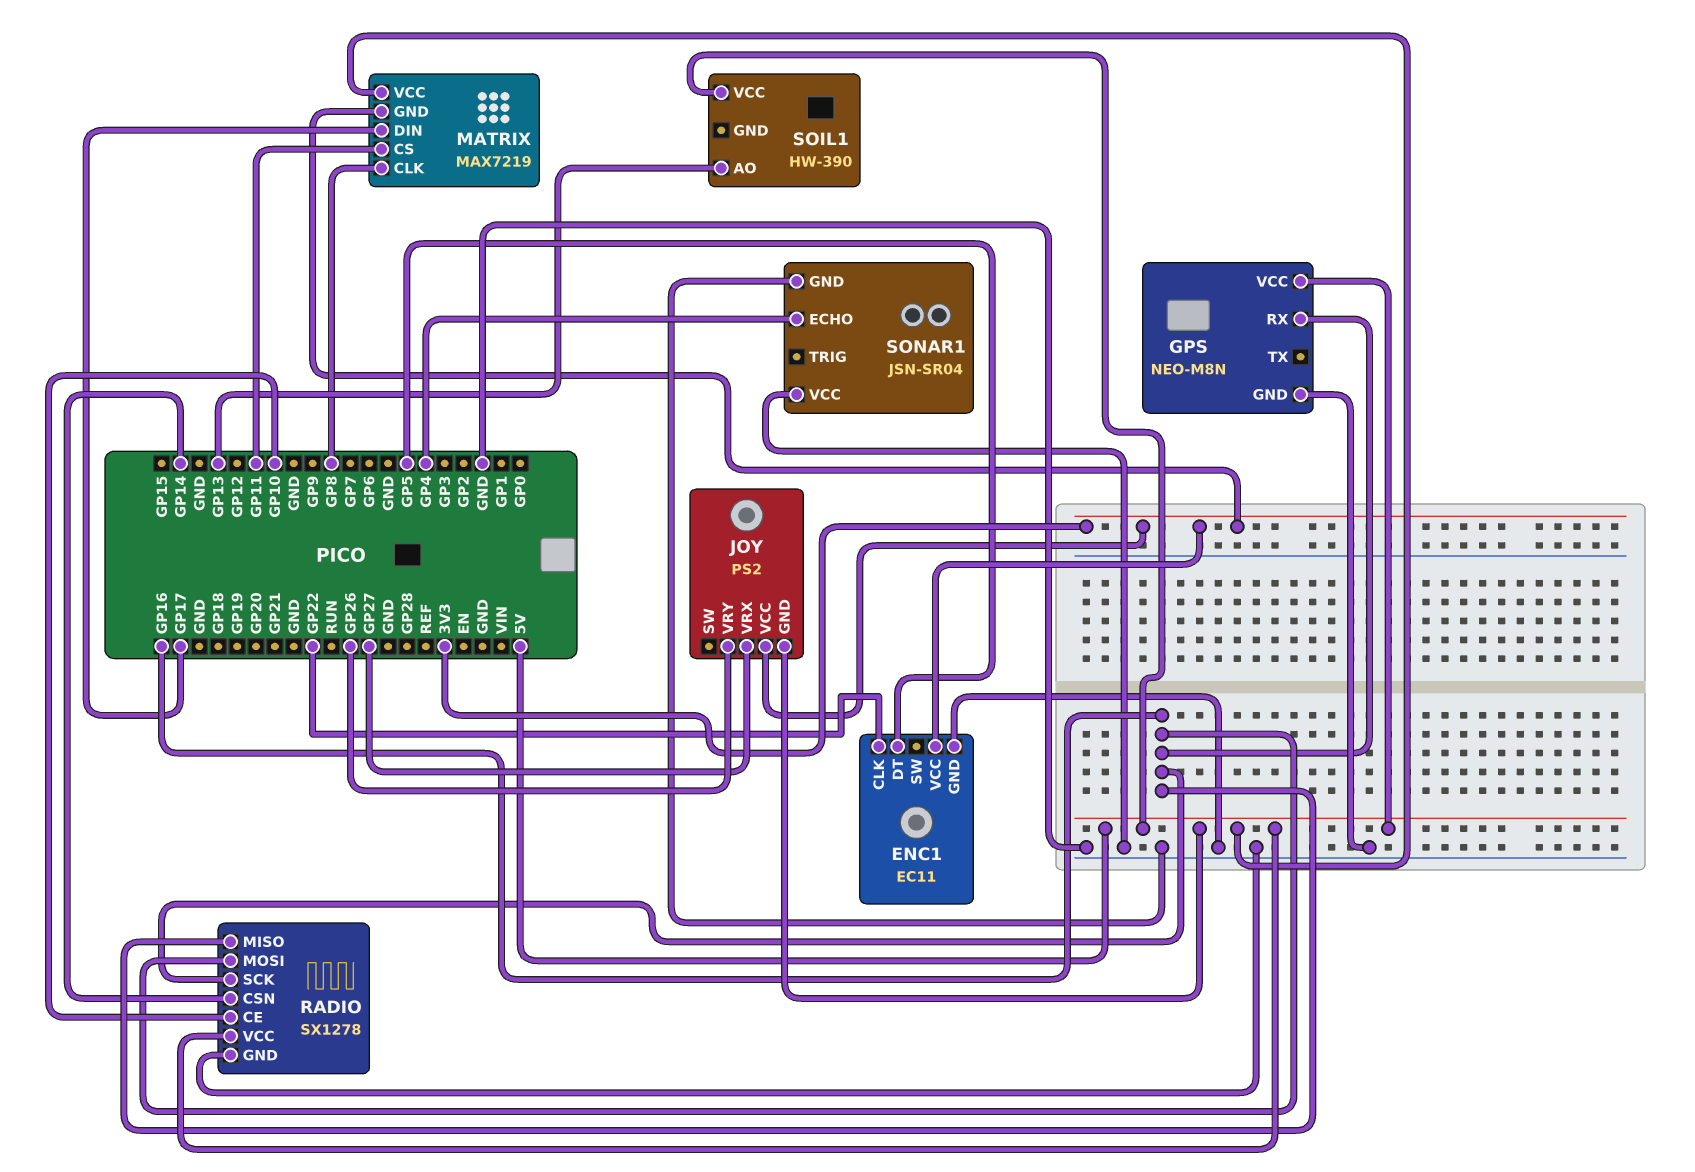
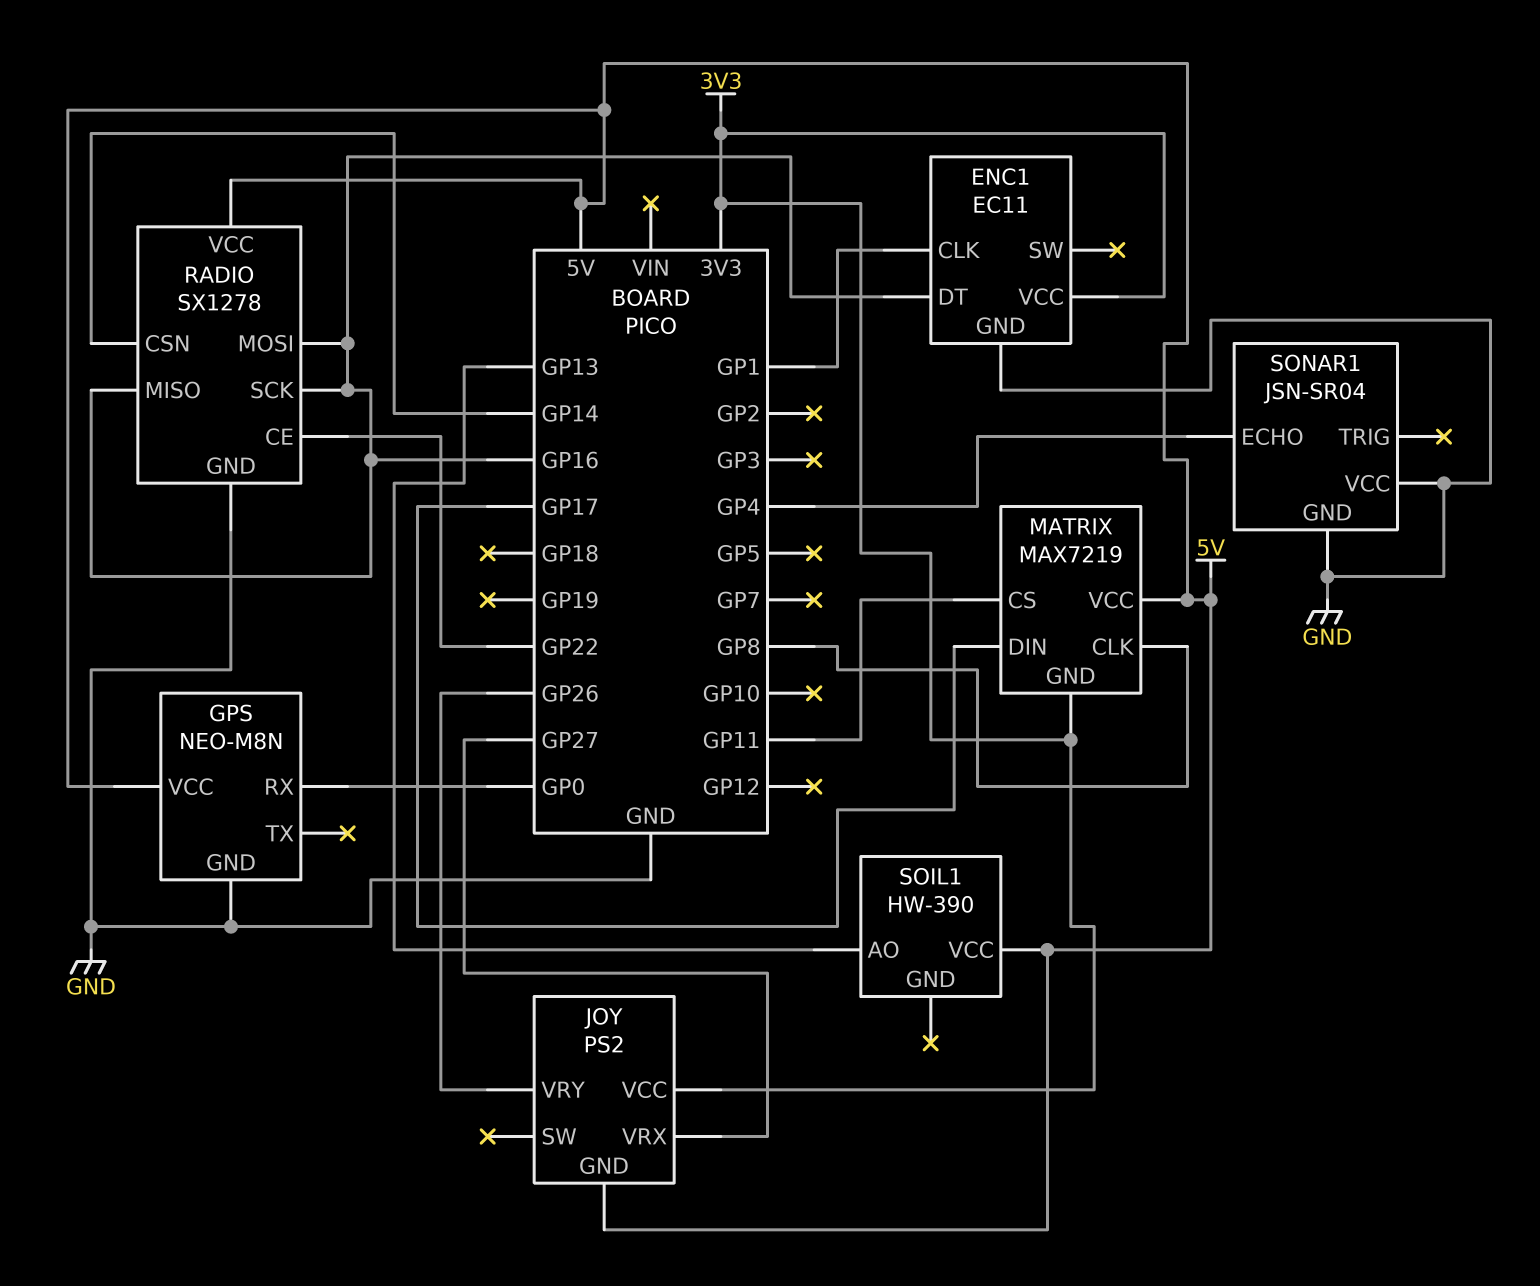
ENC1 pin CLK: GP22 -> GP1
ENC1 pin DT: GP5 -> GP16
GPS pin RX: GP16 -> GP0
RADIO pin CE: GP10 -> GP22

